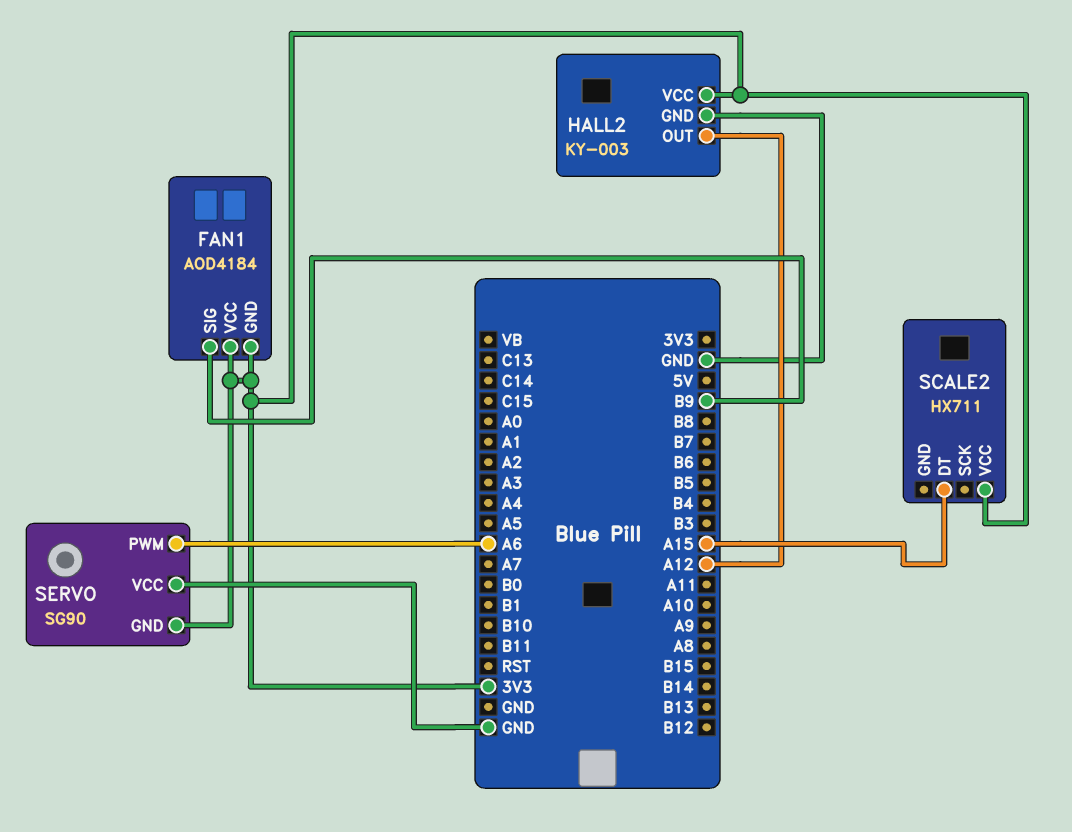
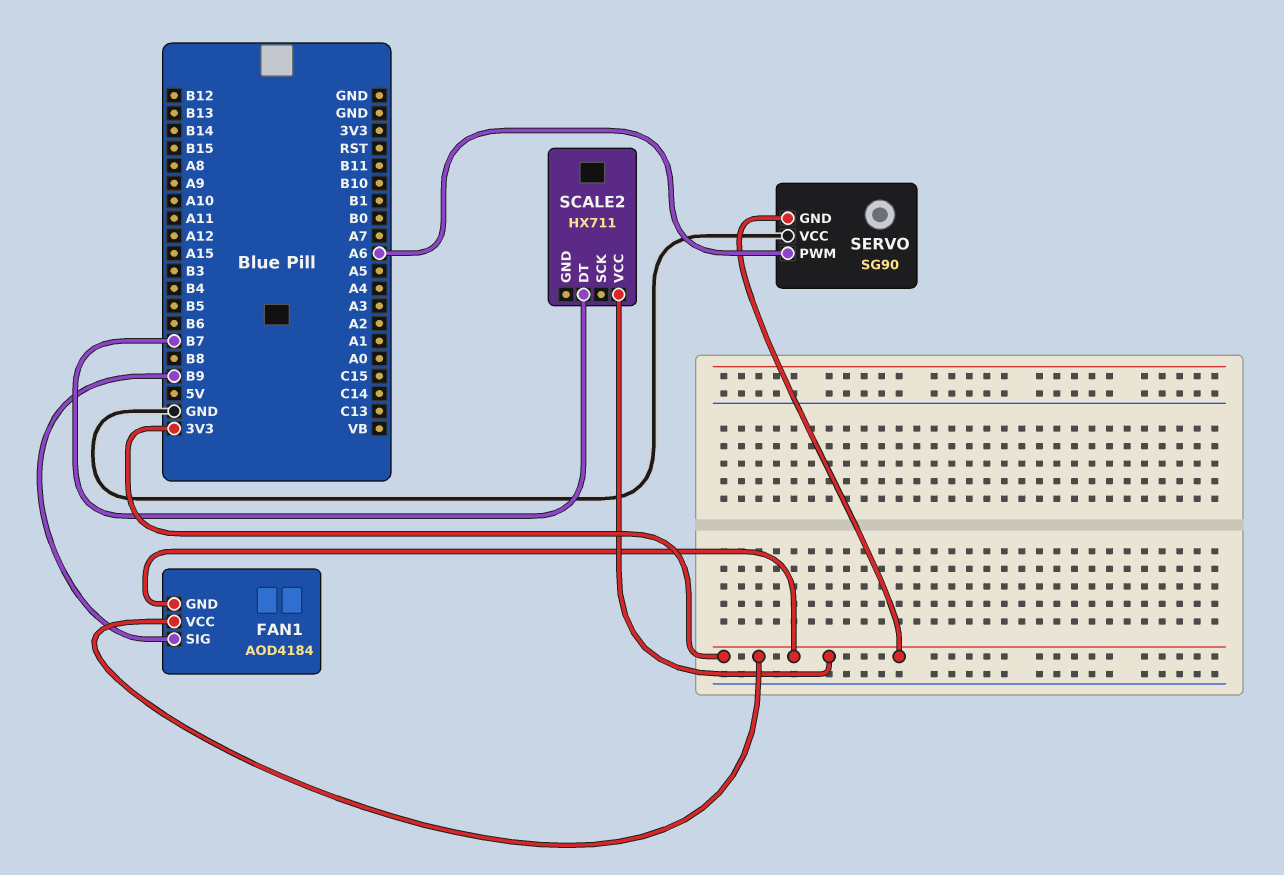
HALL2: KY-003 -> none
HALL2 pin GND: GND -> none
HALL2 pin OUT: A12 -> none
HALL2 pin VCC: 3V3 -> none
SCALE2 pin DT: A15 -> B7

